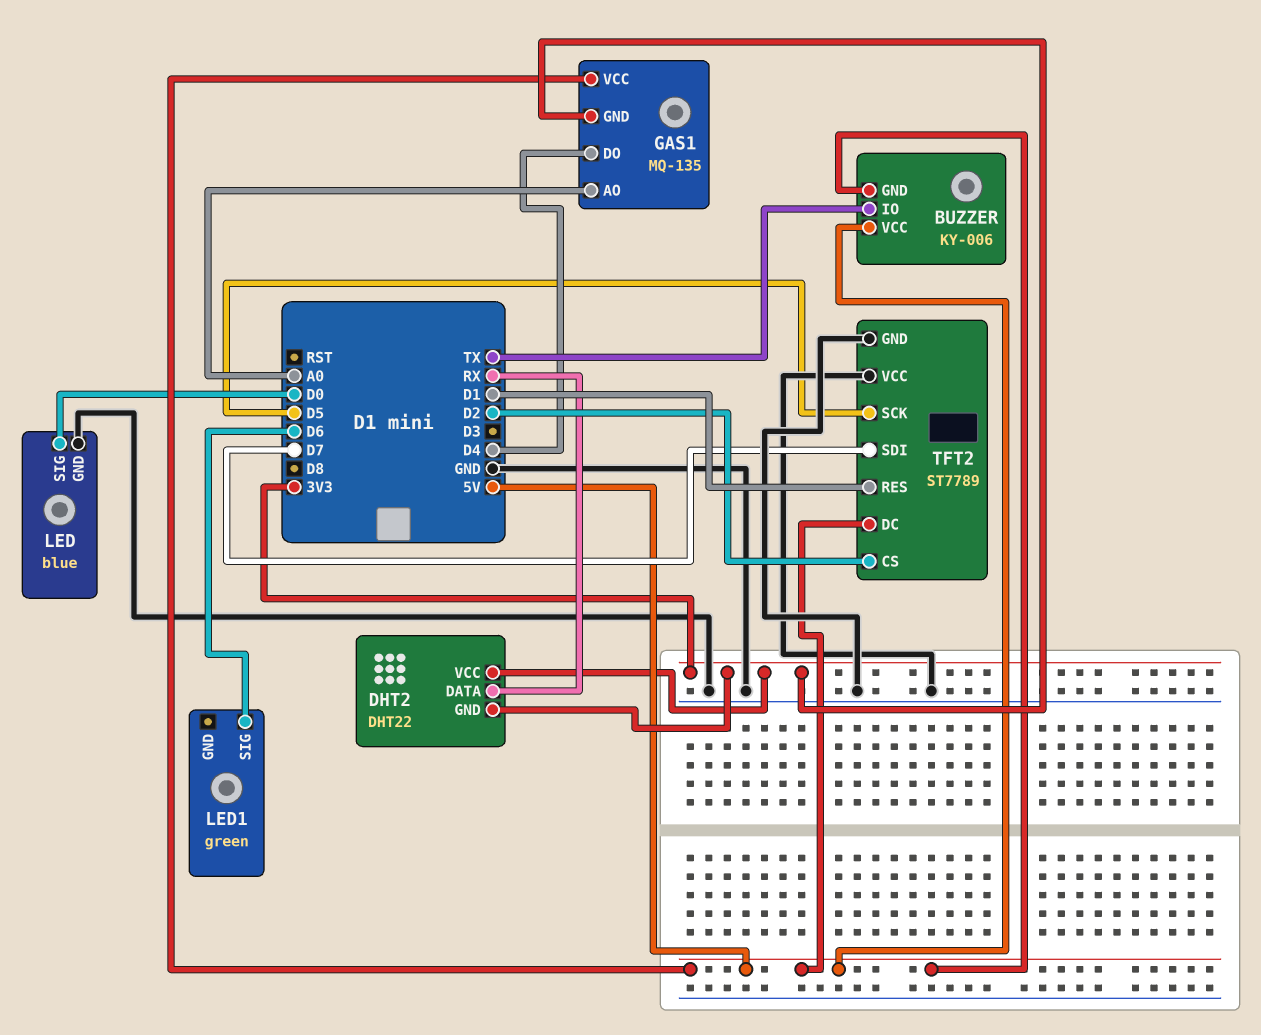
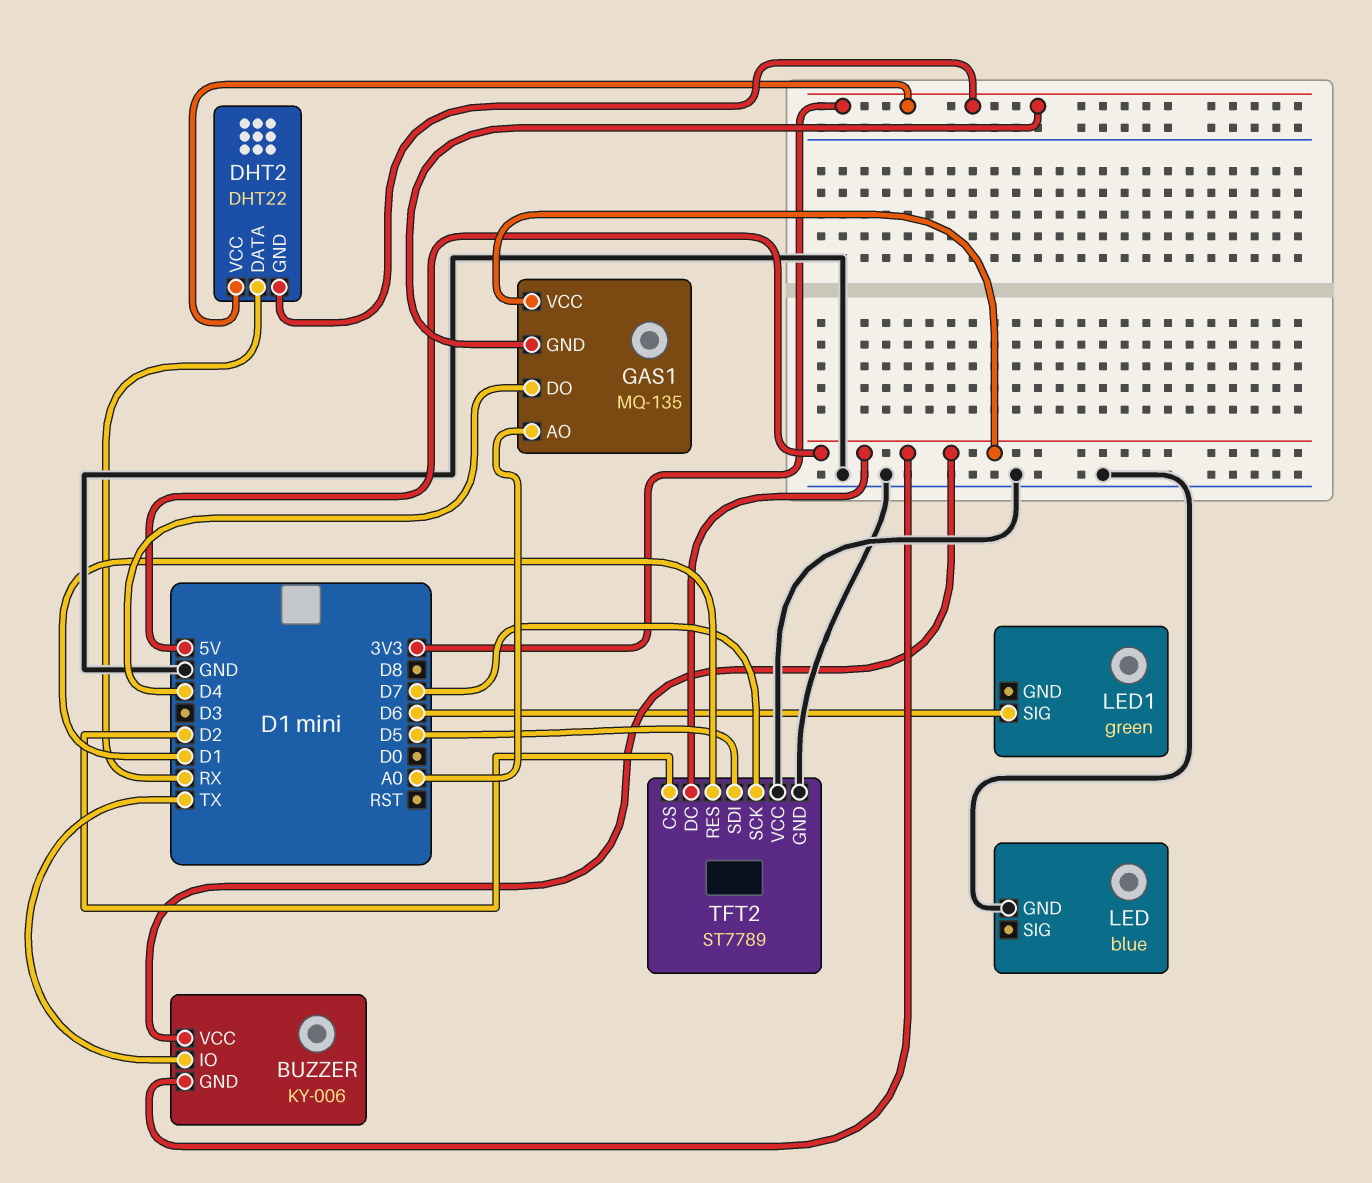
LED pin SIG: D0 -> none
TFT2 pin SCK: D5 -> D7
TFT2 pin SDI: D7 -> D5

